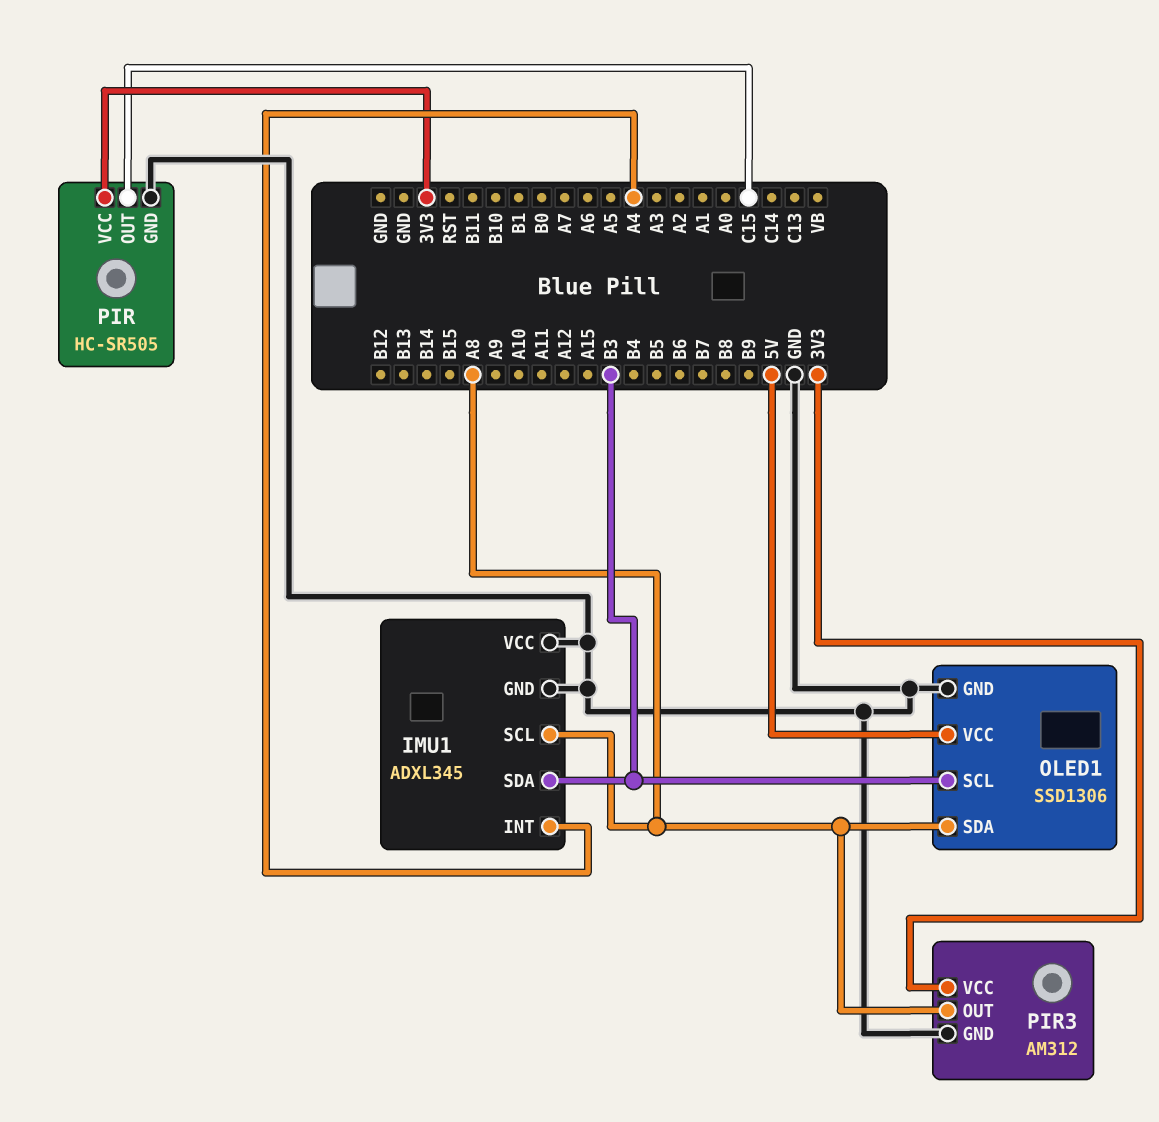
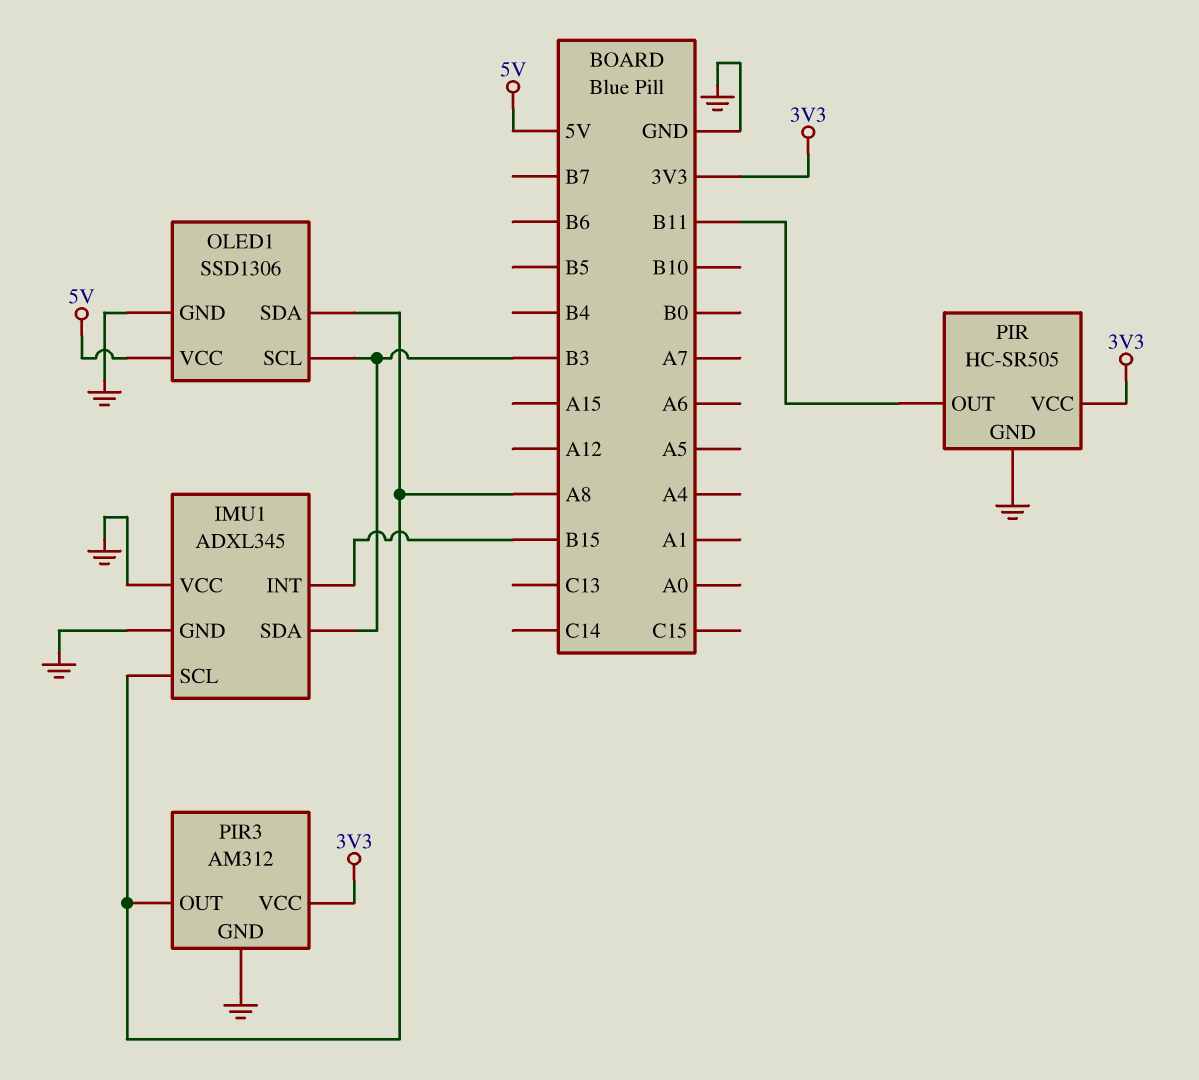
IMU1 pin INT: A4 -> B15
PIR pin OUT: C15 -> B11

